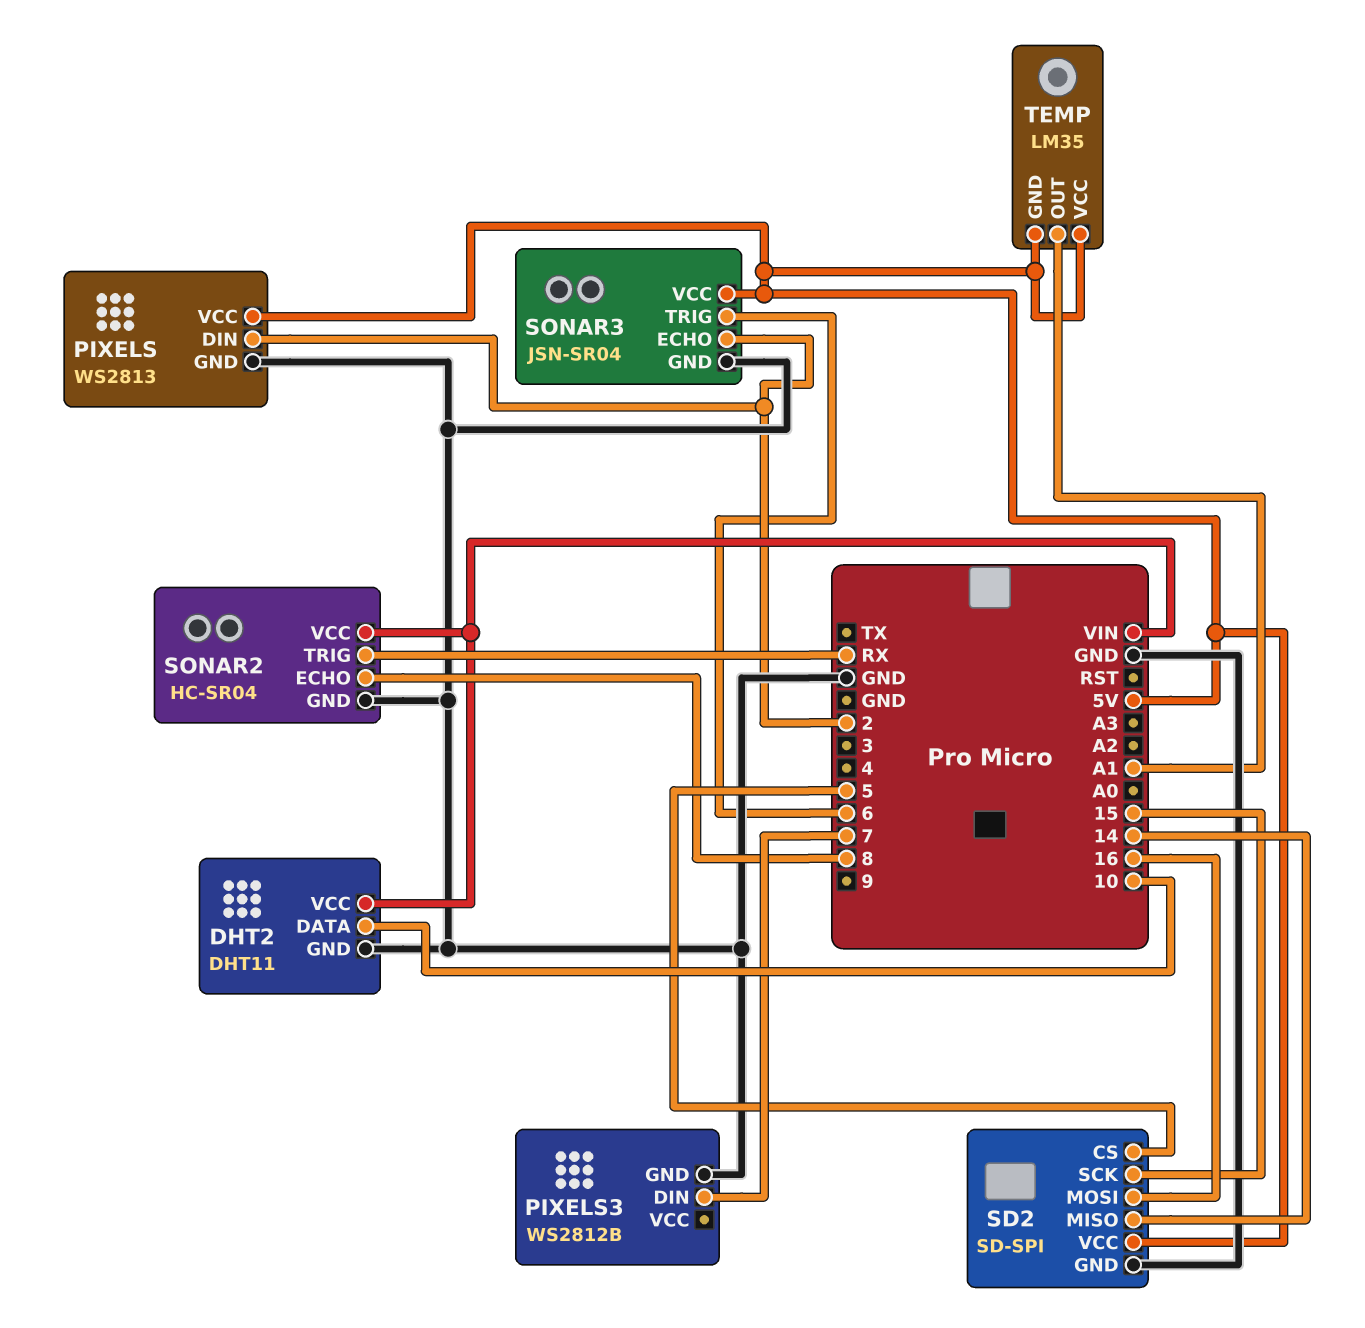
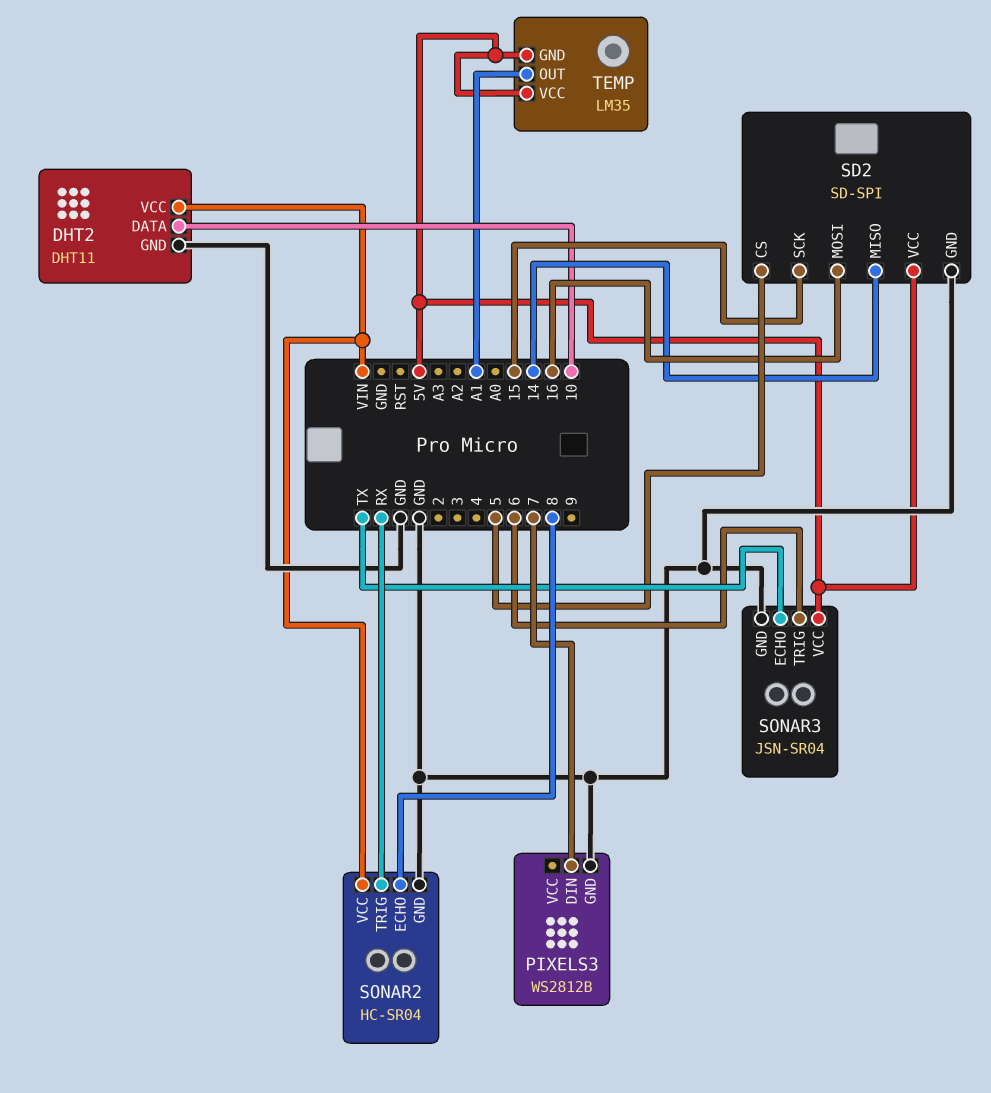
PIXELS: WS2813 -> none
PIXELS pin DIN: 2 -> none
PIXELS pin GND: GND -> none
PIXELS pin VCC: 5V -> none
SONAR3 pin ECHO: 2 -> TX

